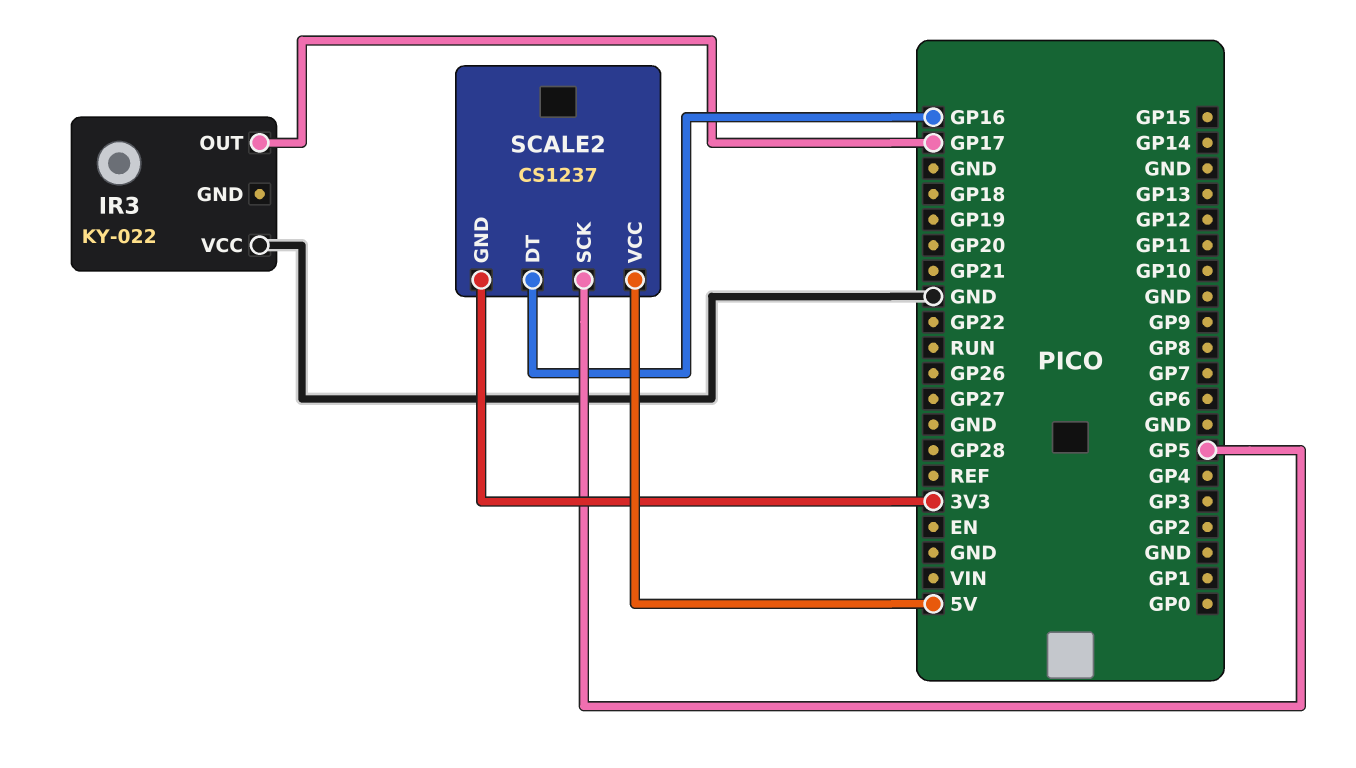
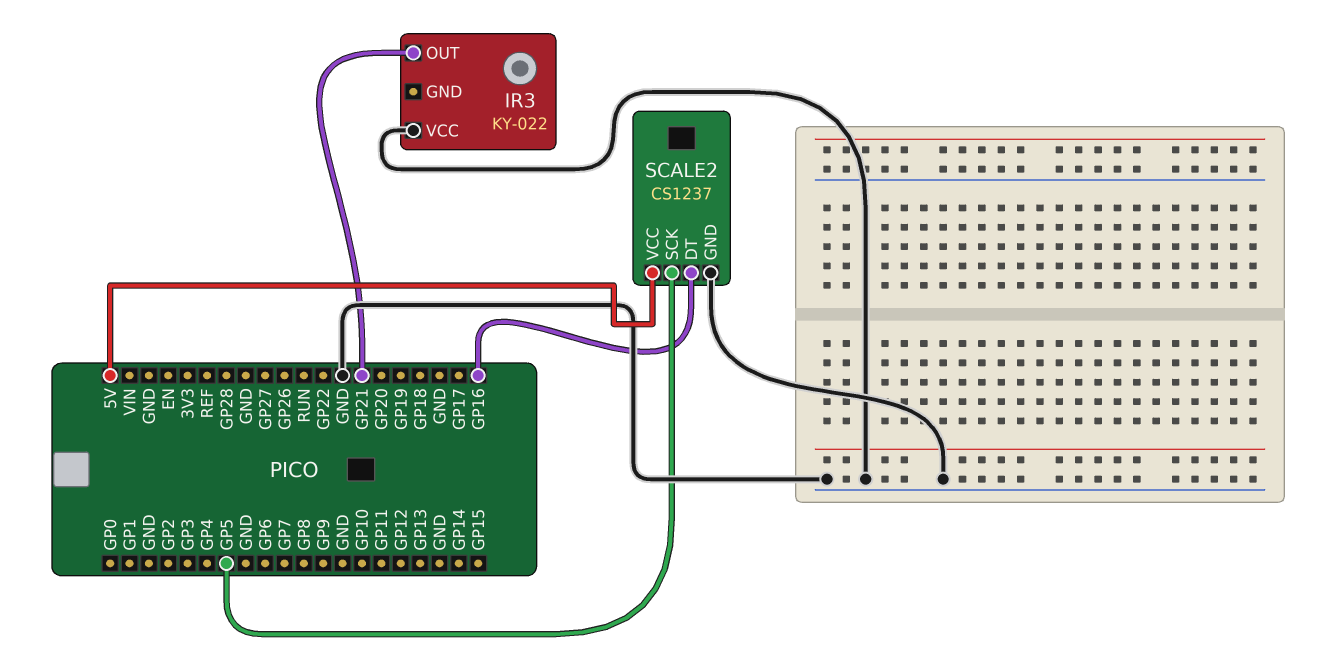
IR3 pin OUT: GP17 -> GP21
SCALE2 pin GND: 3V3 -> GND

